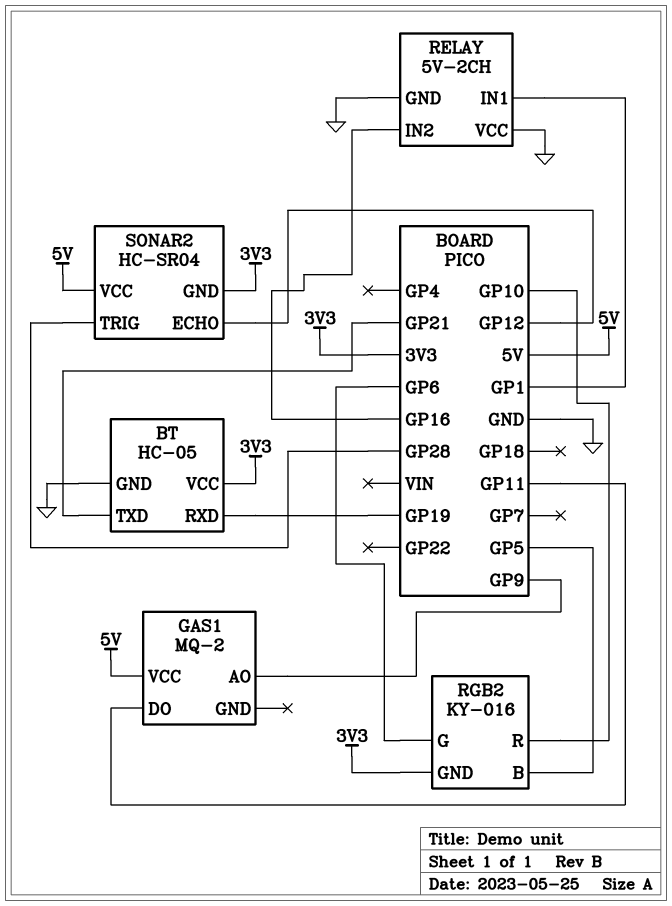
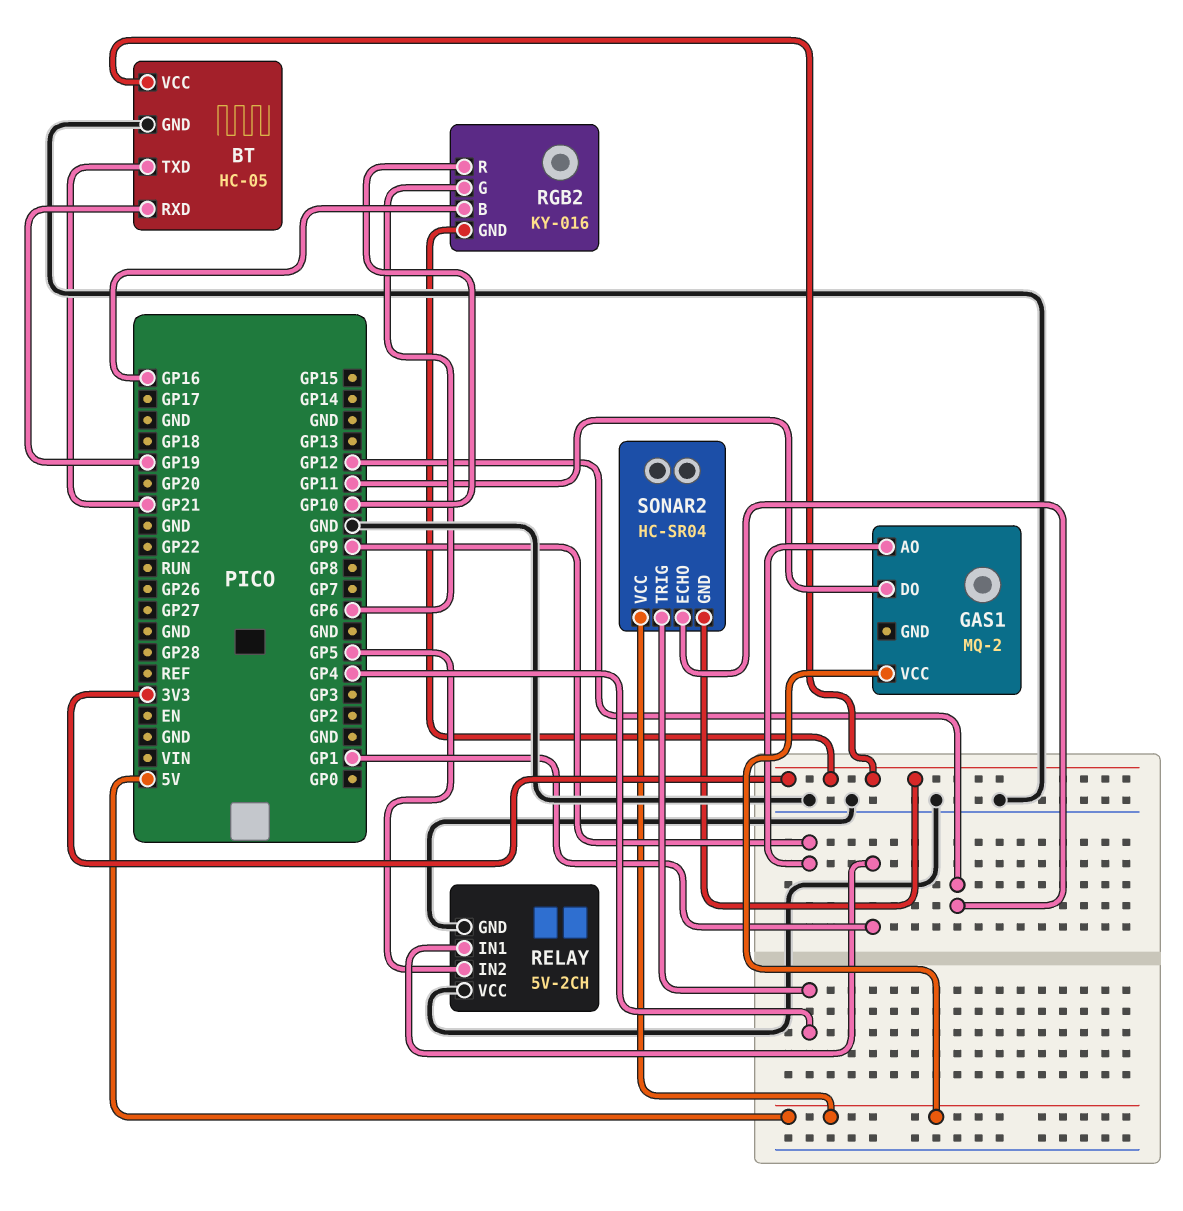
RELAY pin IN2: GP16 -> GP5
RGB2 pin B: GP5 -> GP16
SONAR2 pin TRIG: GP28 -> GP4

